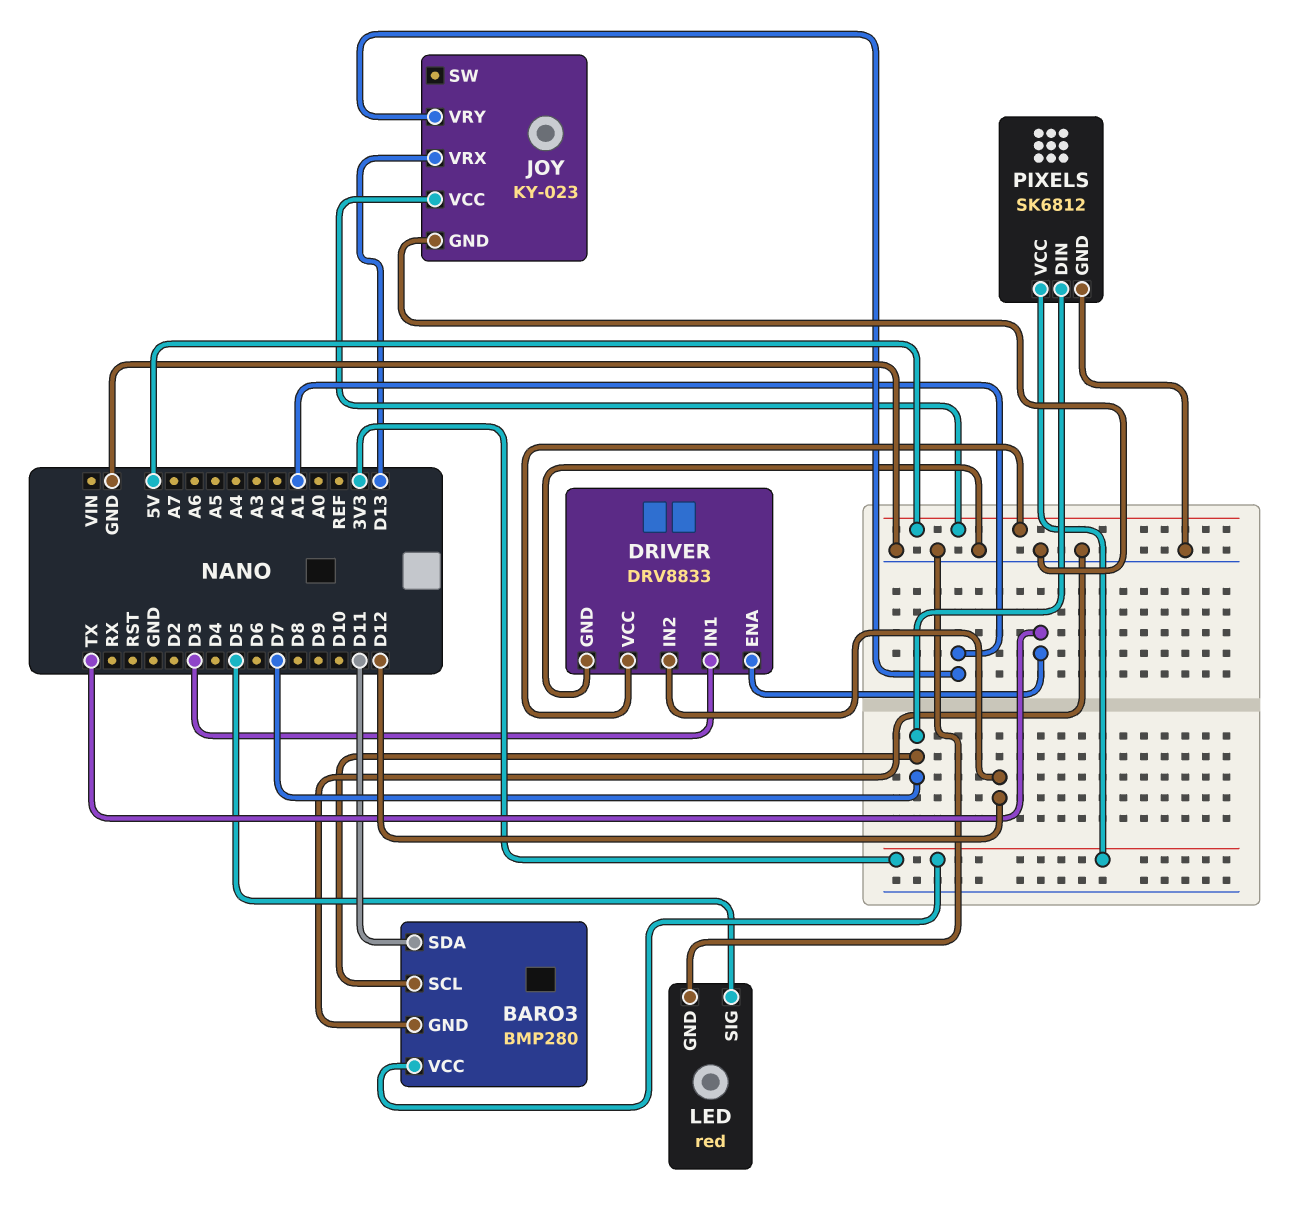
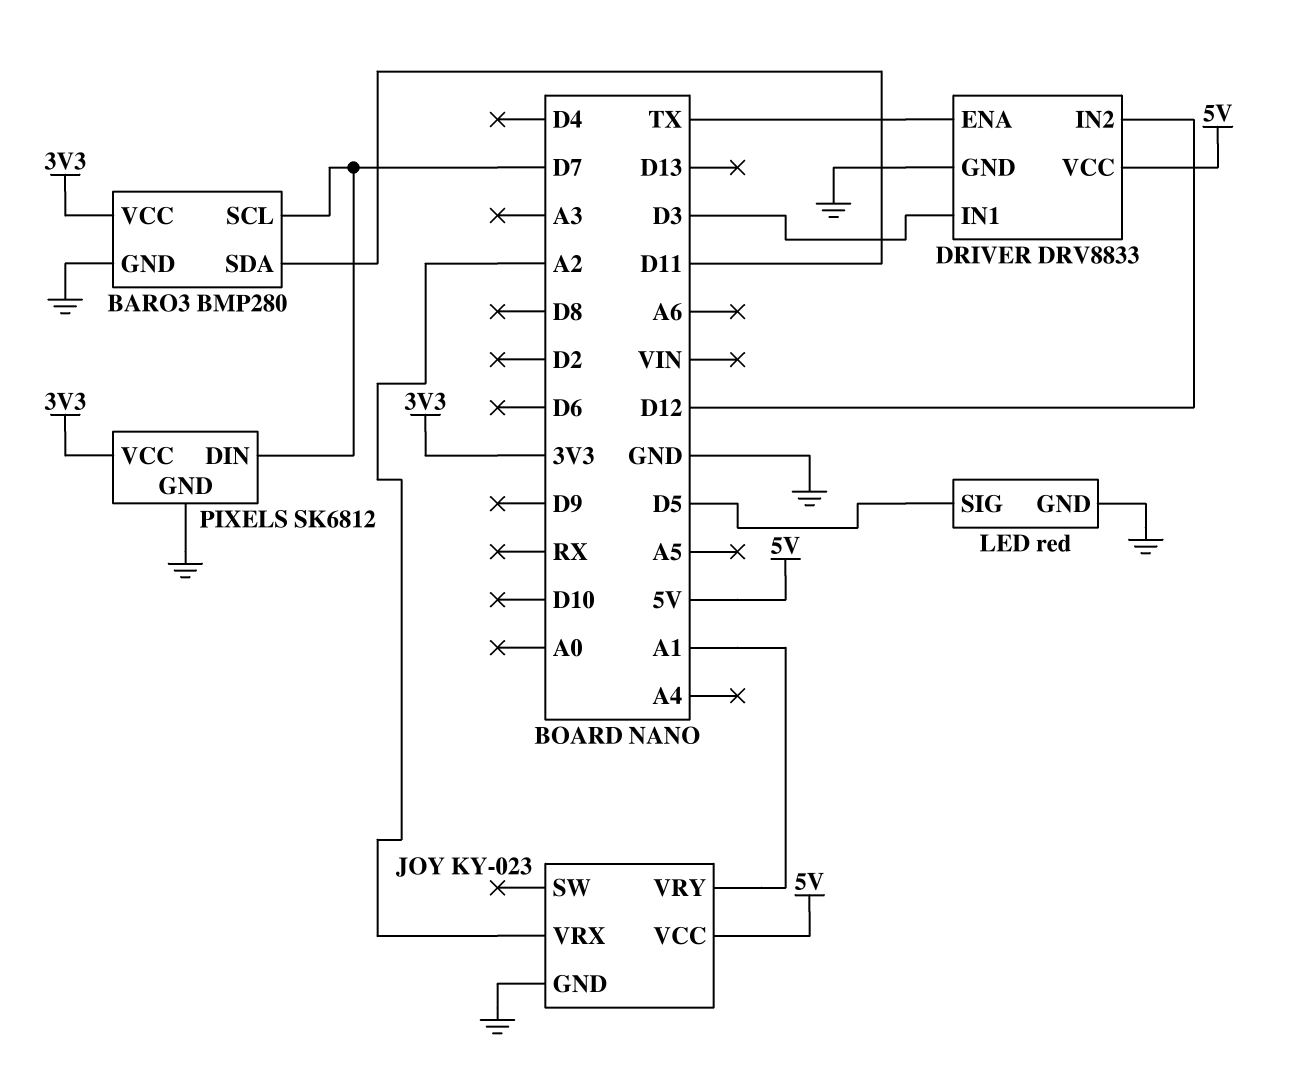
JOY pin VRX: D13 -> A2

